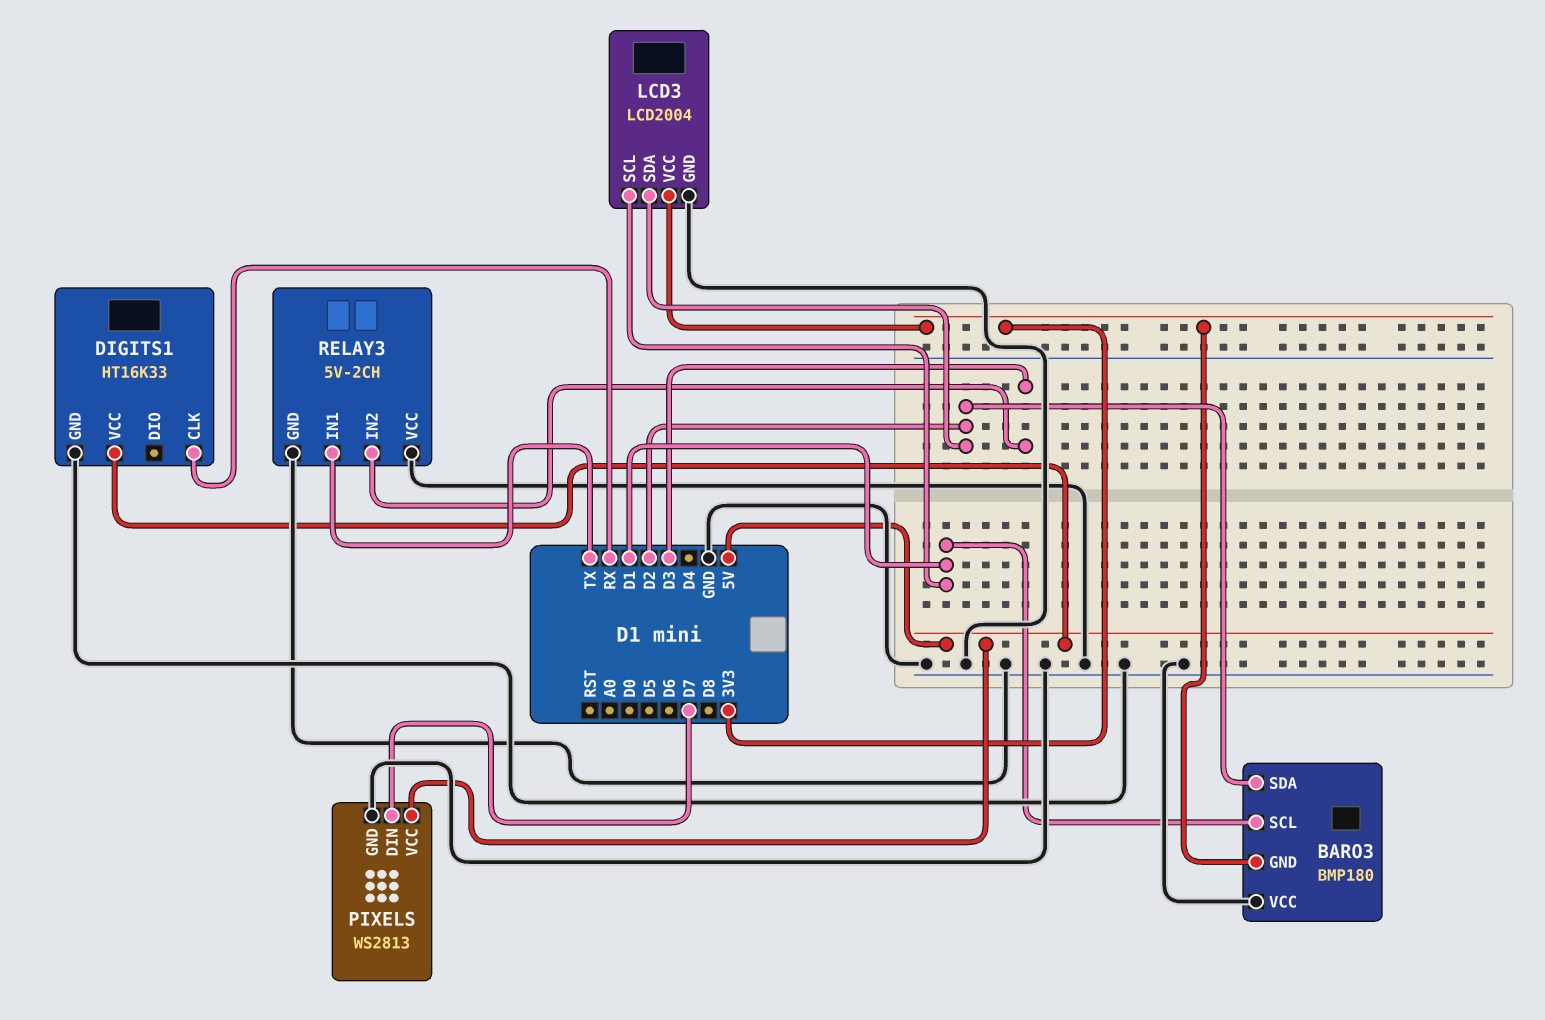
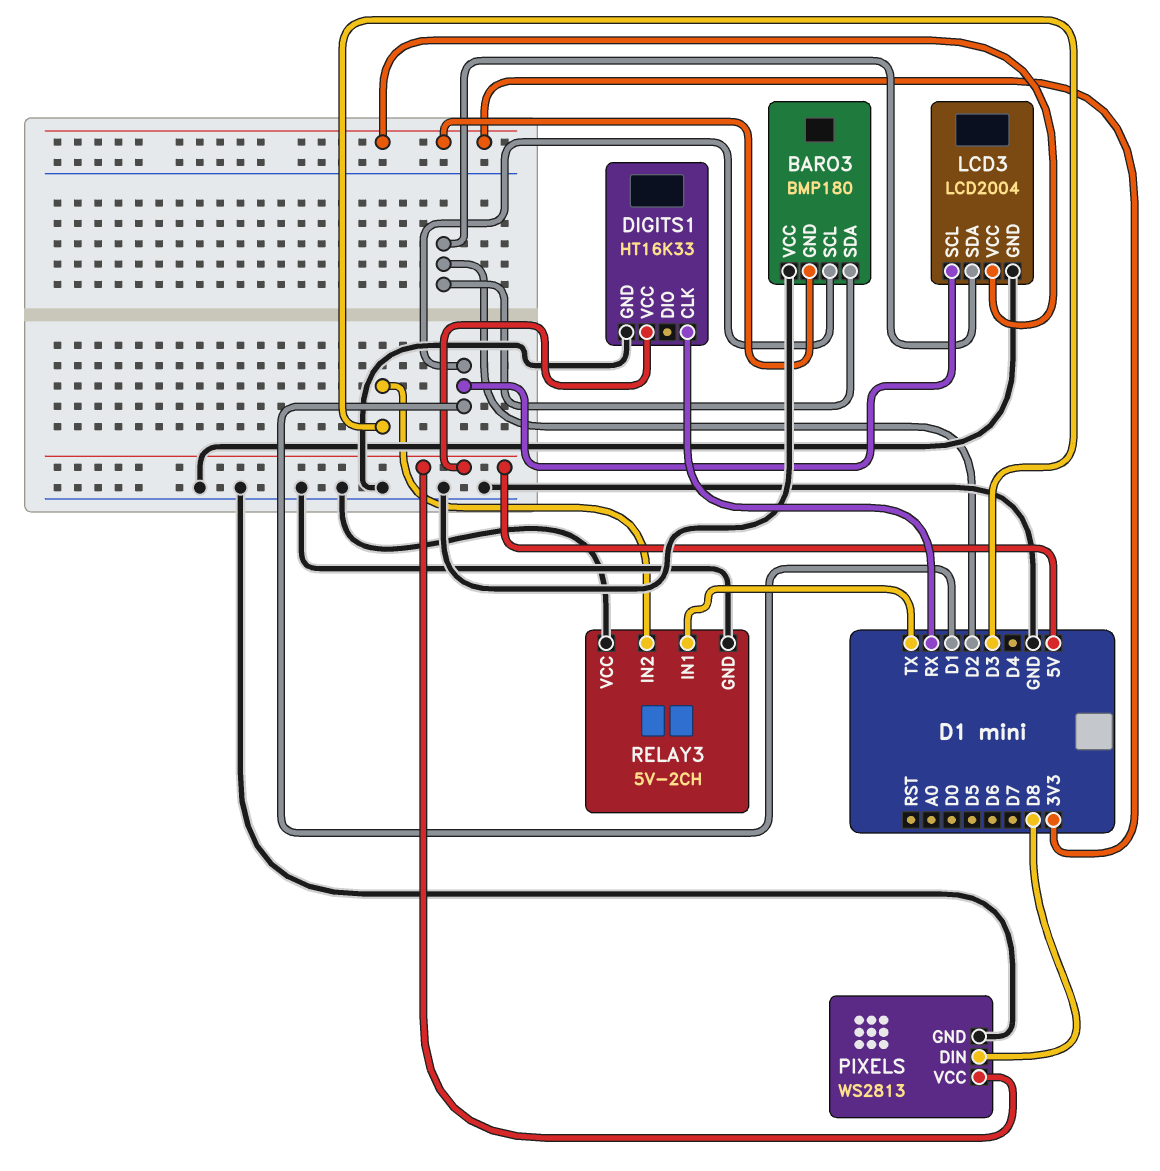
PIXELS pin DIN: D7 -> D8

